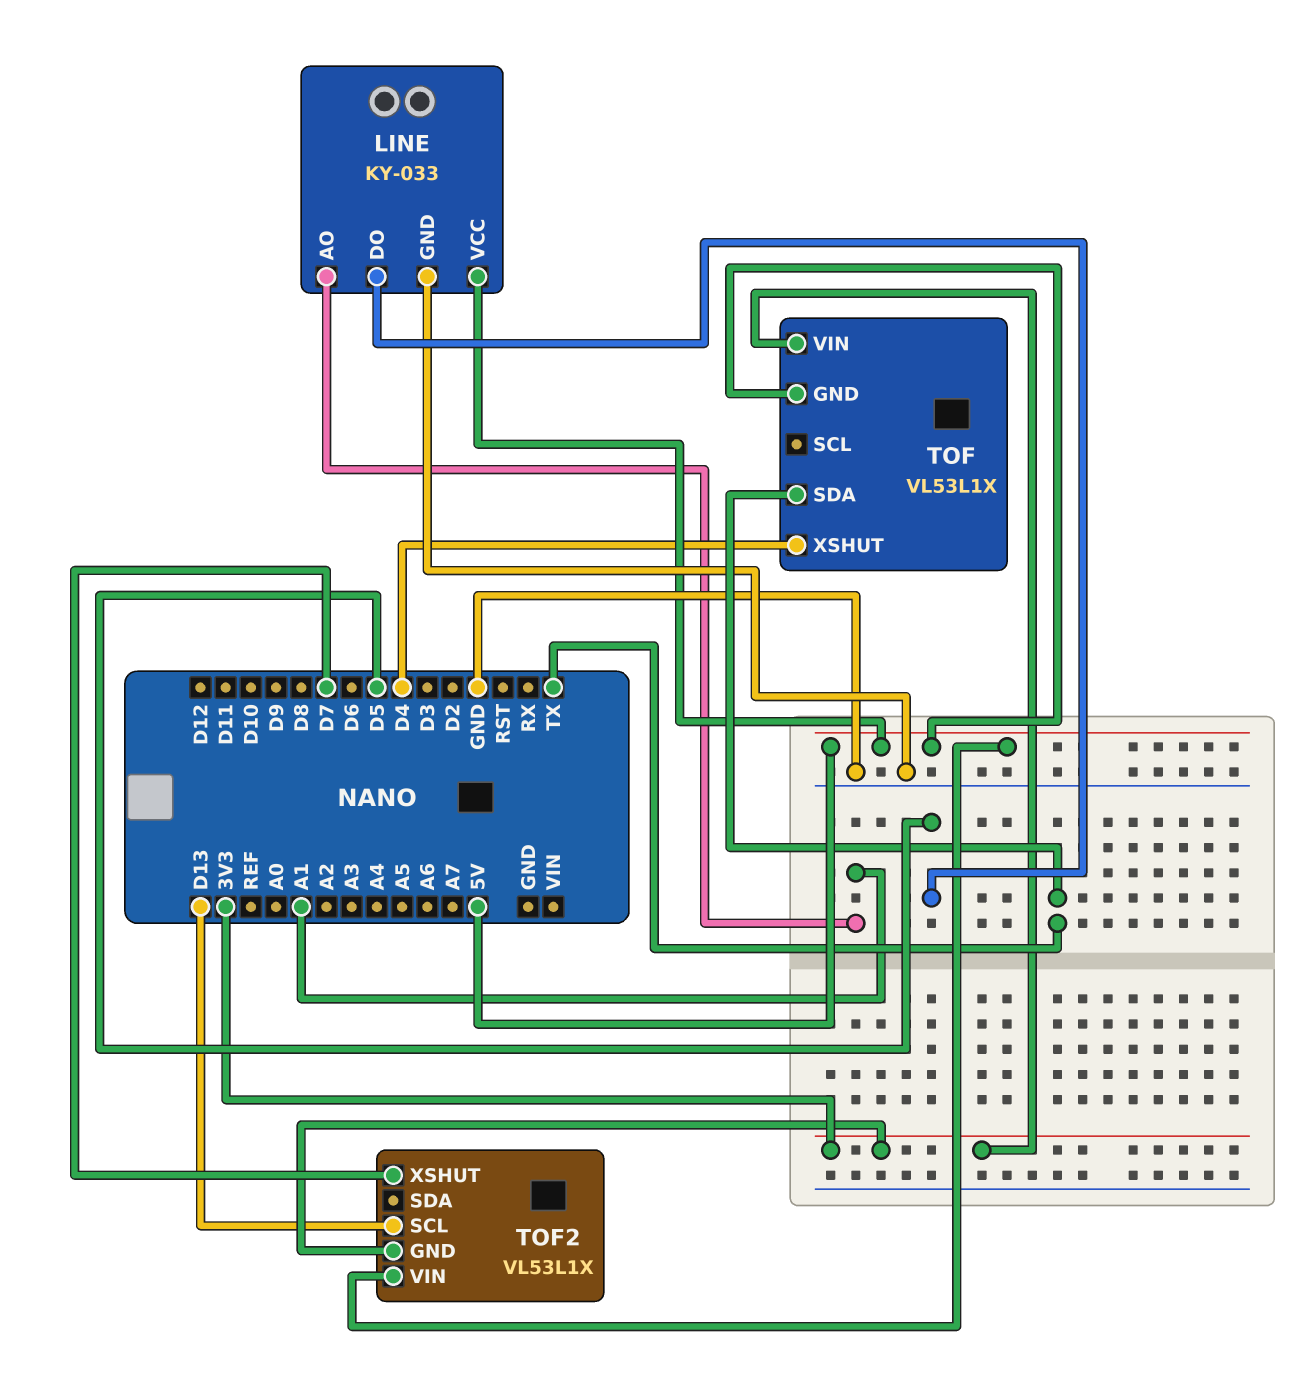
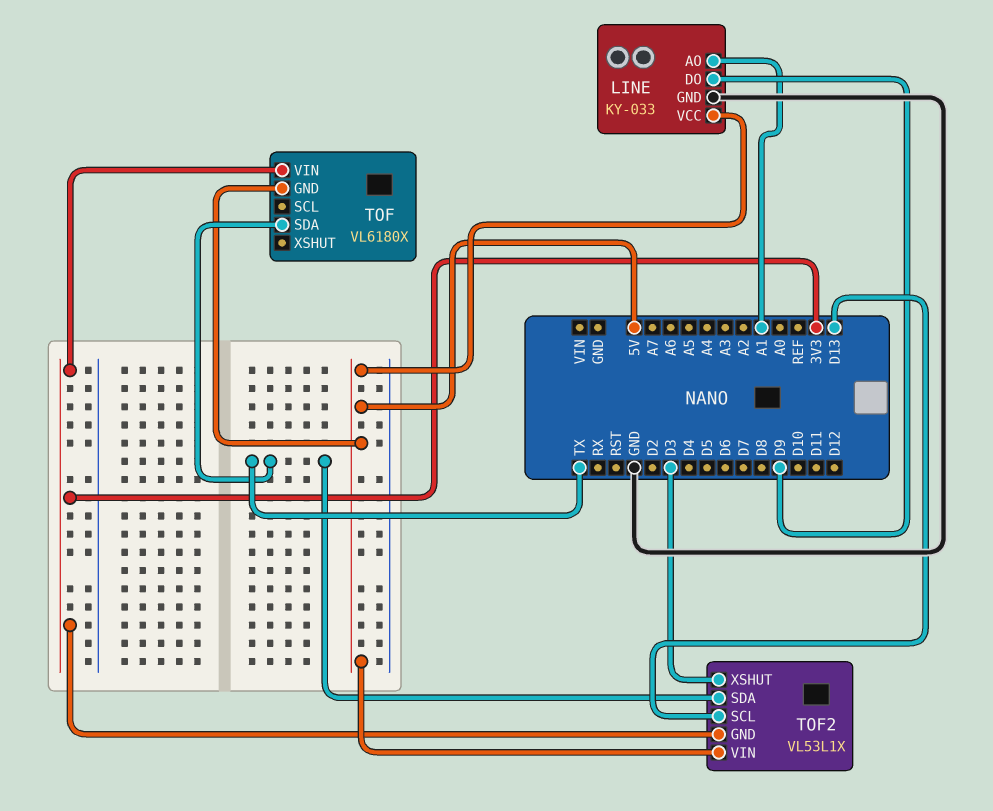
LINE pin DO: D5 -> D9
TOF: VL53L1X -> VL6180X
TOF pin XSHUT: D4 -> none
TOF2 pin SDA: none -> TX
TOF2 pin XSHUT: D7 -> D3

